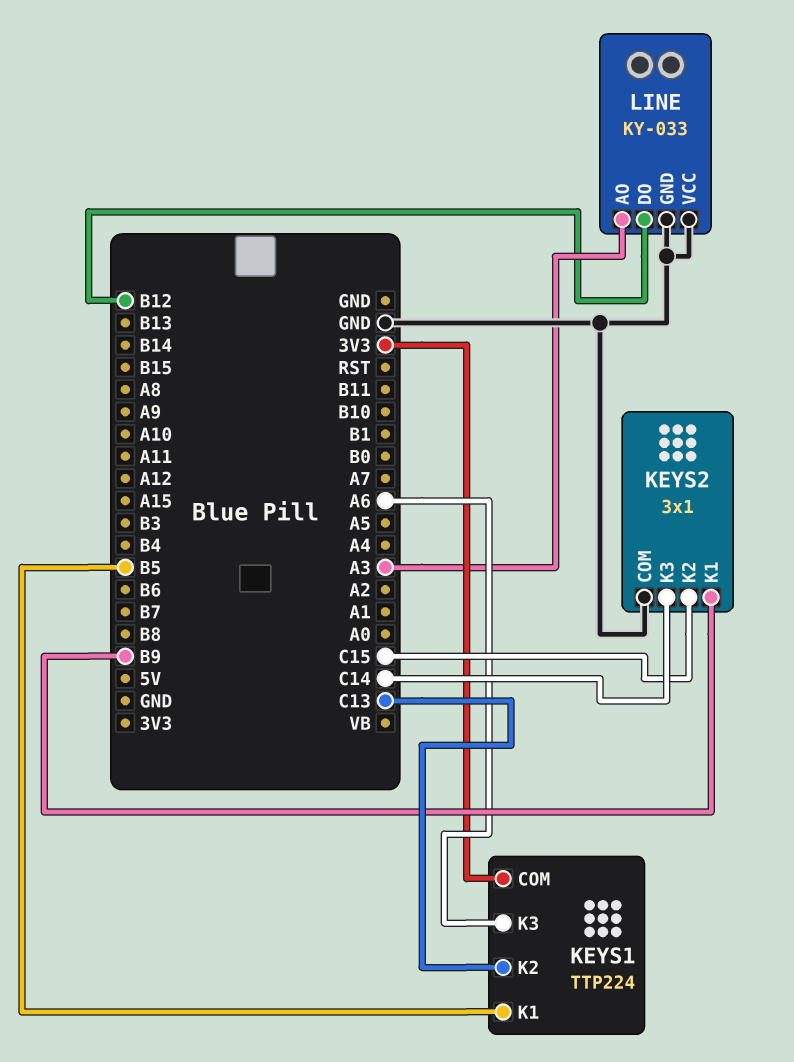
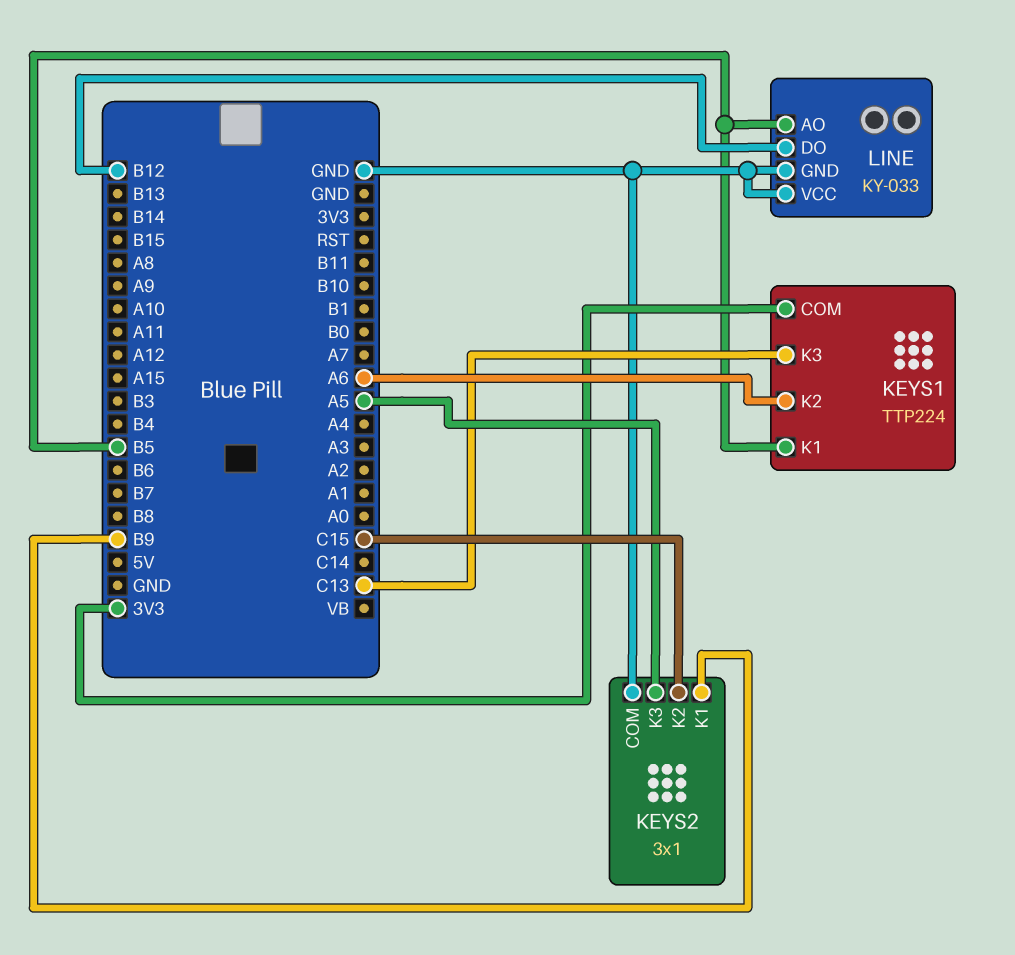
KEYS1 pin K2: C13 -> A6
KEYS1 pin K3: A6 -> C13
KEYS2 pin K3: C14 -> A5
LINE pin AO: A3 -> B5

